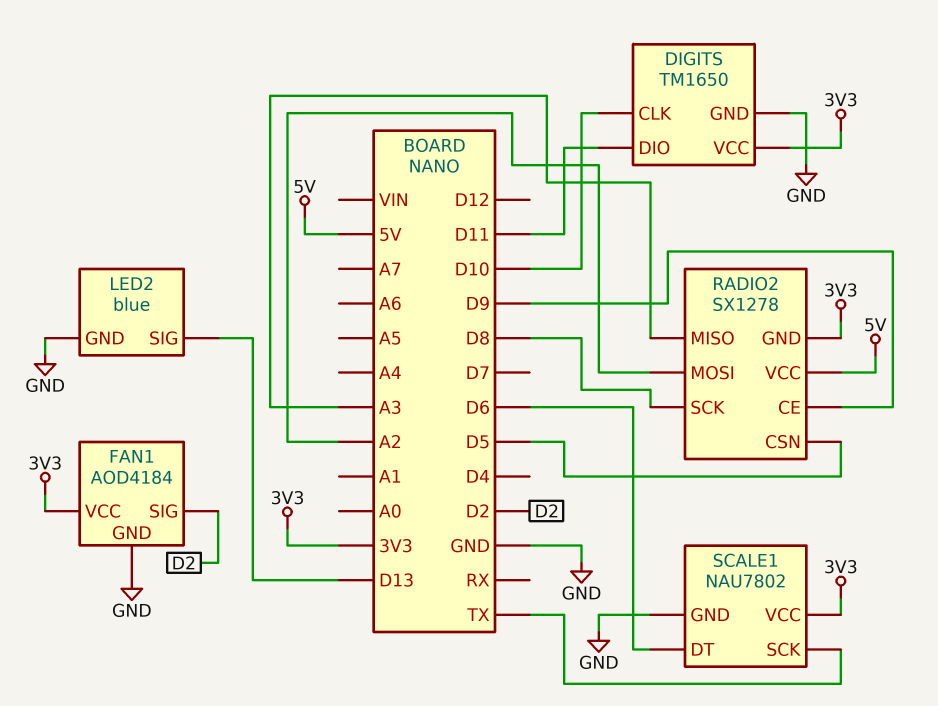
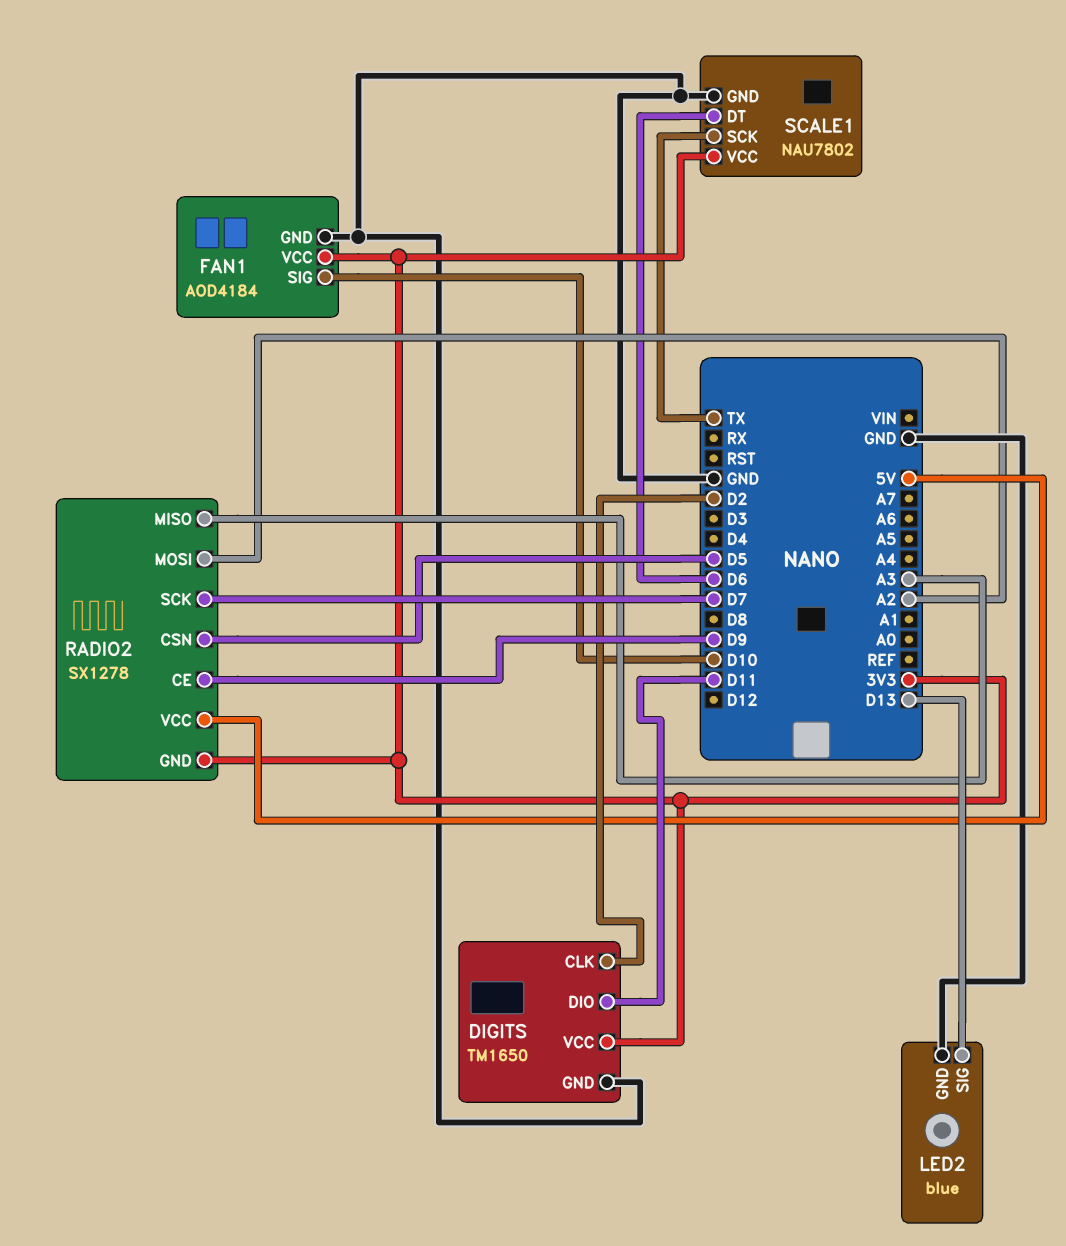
DIGITS pin CLK: D10 -> D2
FAN1 pin SIG: D2 -> D10
RADIO2 pin SCK: D8 -> D7

